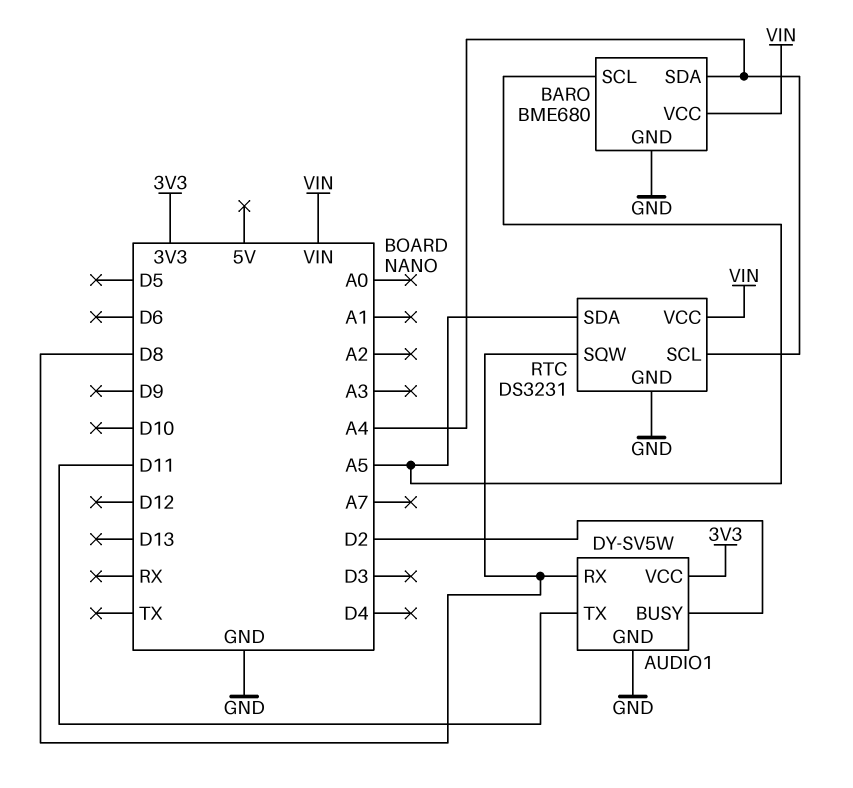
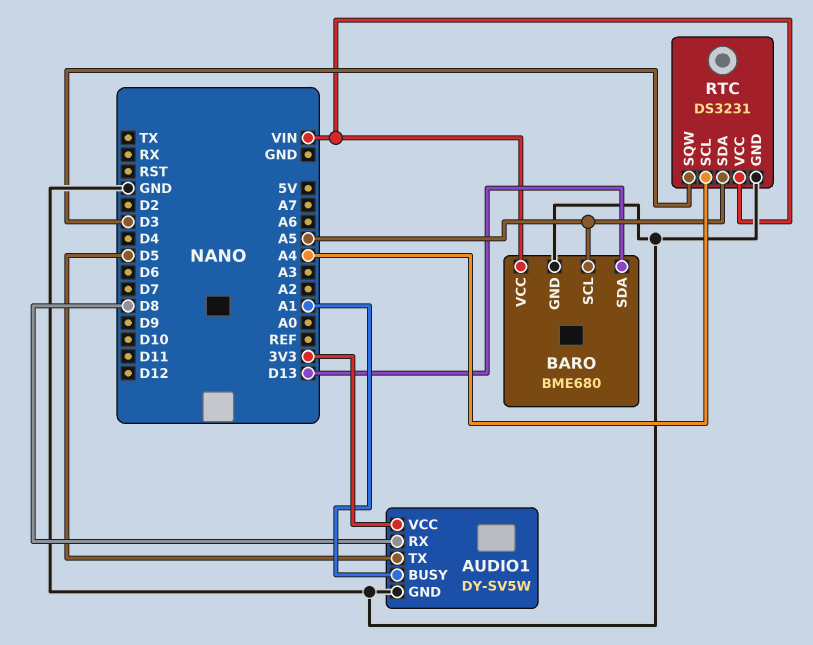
AUDIO1 pin BUSY: D2 -> A1
AUDIO1 pin TX: D11 -> D5
BARO pin SDA: A4 -> D13
RTC pin SQW: D8 -> D3

